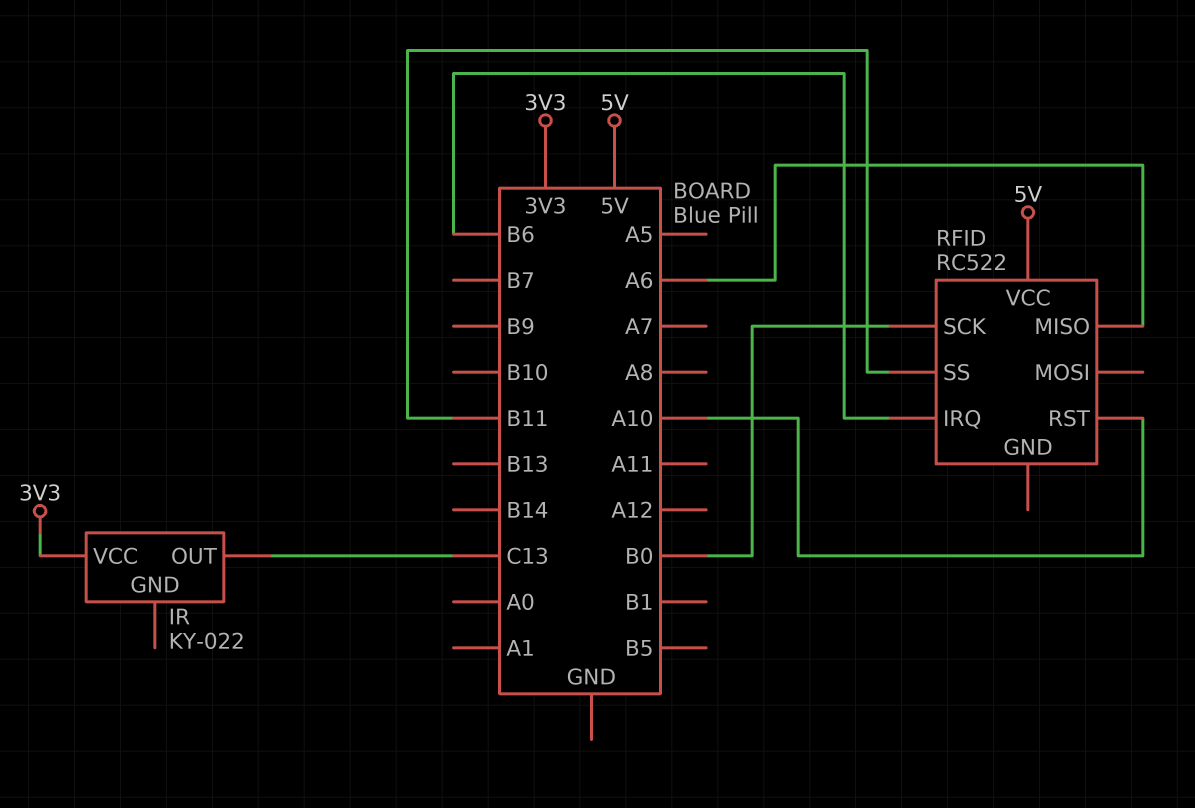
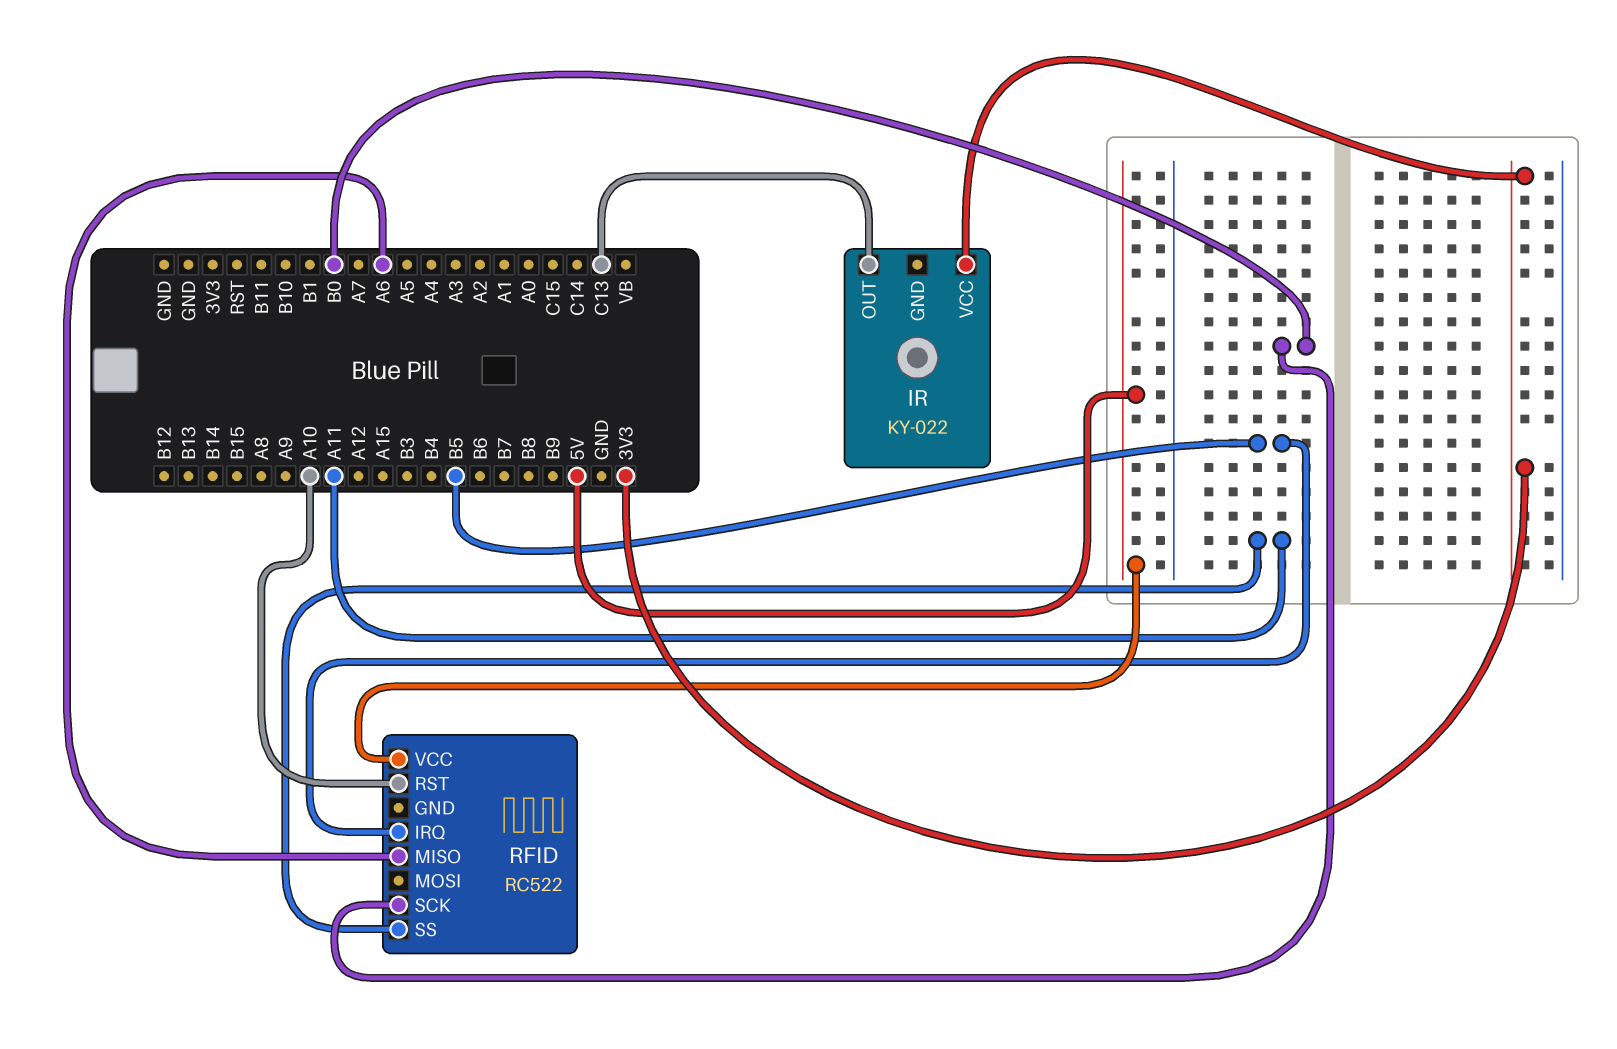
RFID pin IRQ: B6 -> B5
RFID pin SS: B11 -> A11

